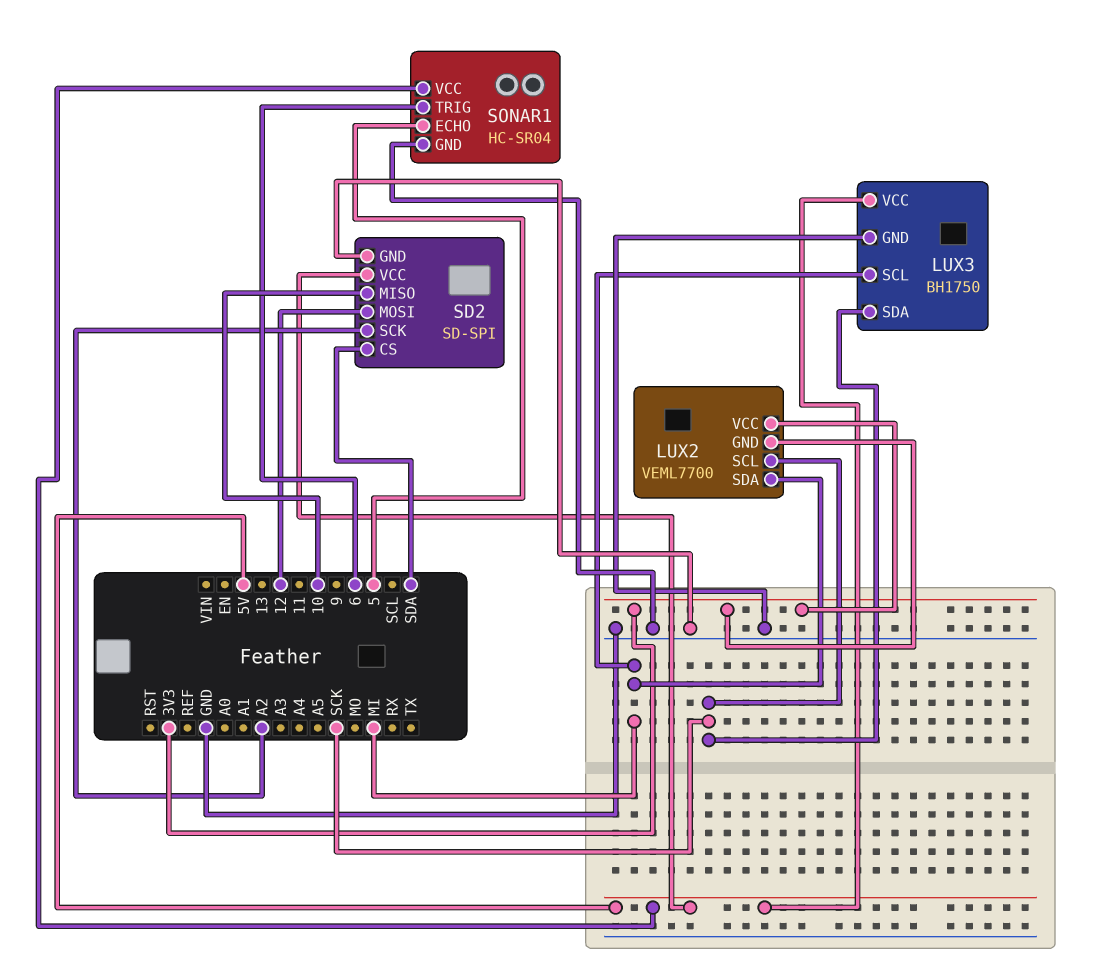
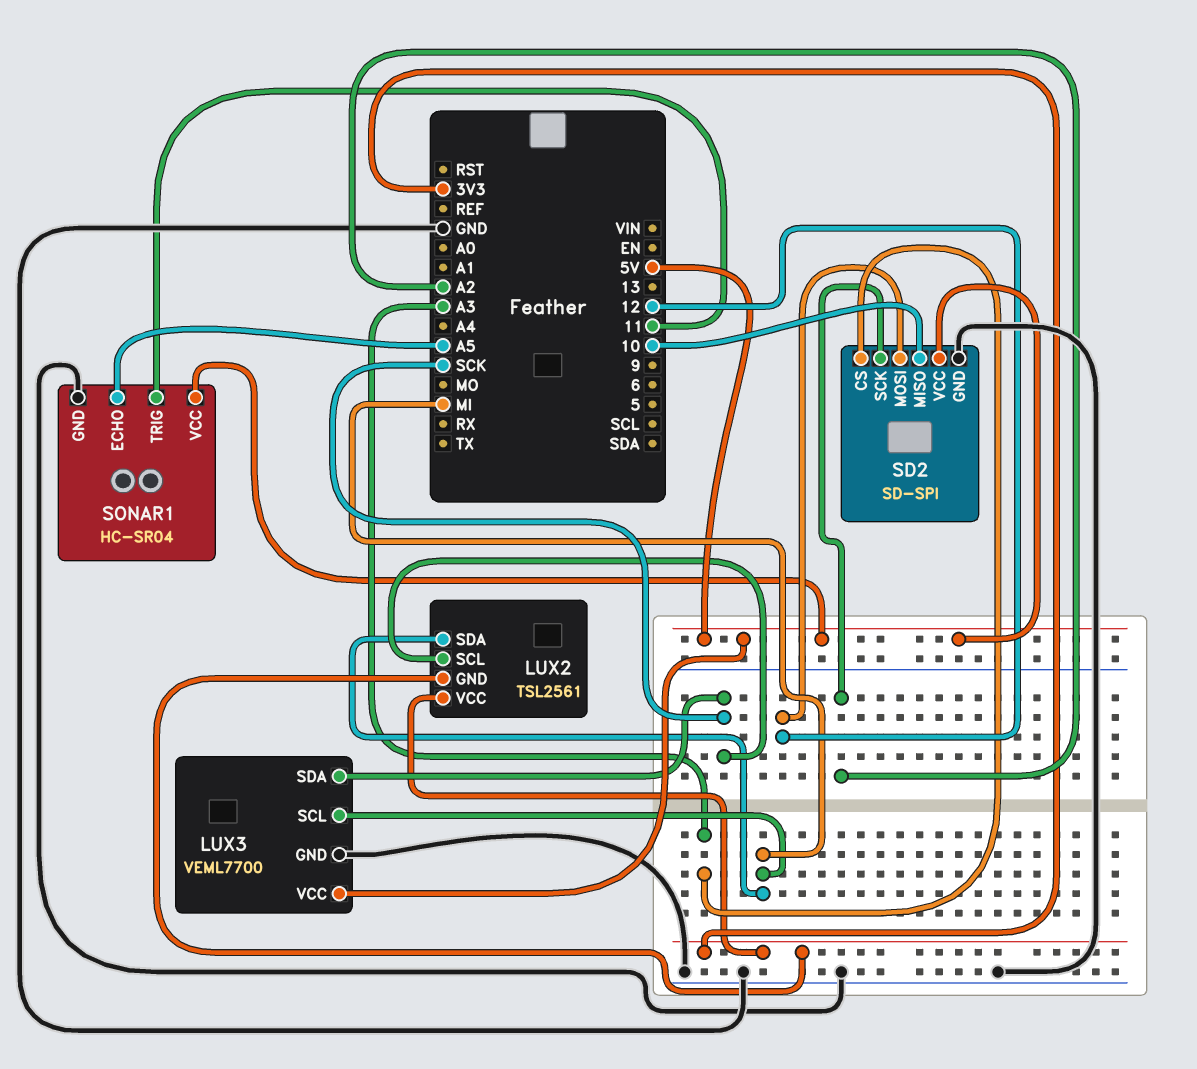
LUX2: VEML7700 -> TSL2561
LUX3: BH1750 -> VEML7700
SD2 pin CS: SDA -> A3
SONAR1 pin ECHO: 5 -> A5
SONAR1 pin TRIG: 6 -> 11

